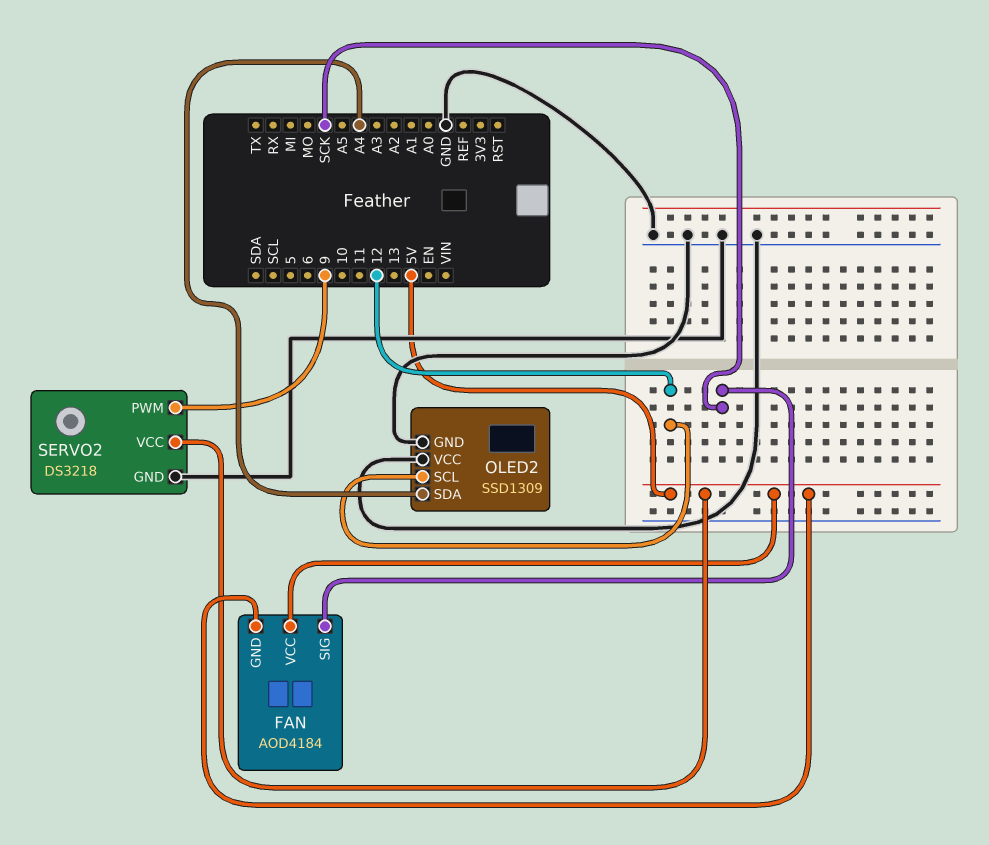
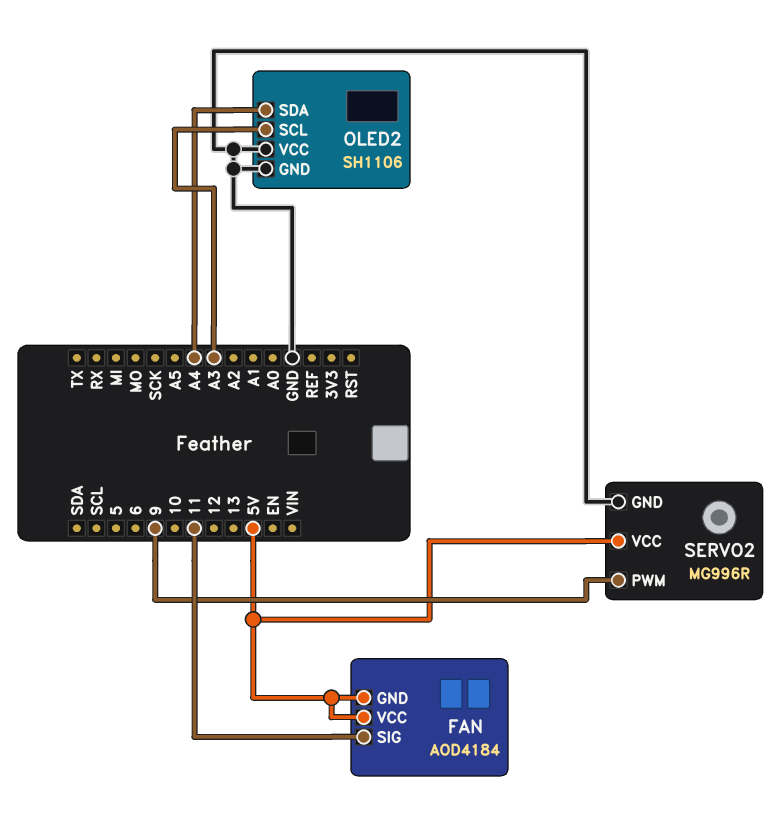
FAN pin SIG: SCK -> 11
OLED2: SSD1309 -> SH1106
OLED2 pin SCL: 12 -> A3
SERVO2: DS3218 -> MG996R

